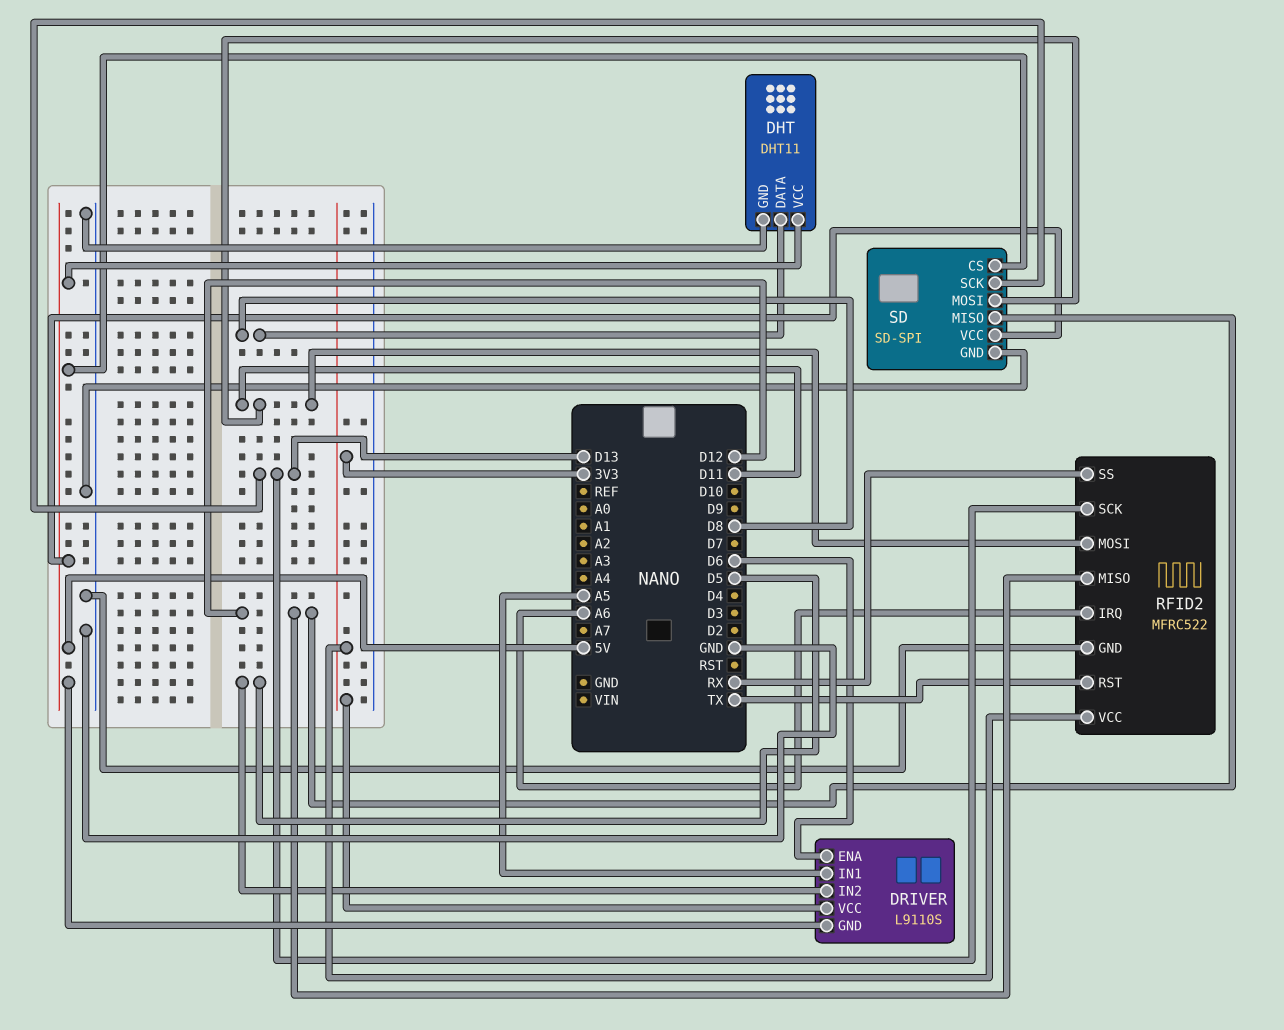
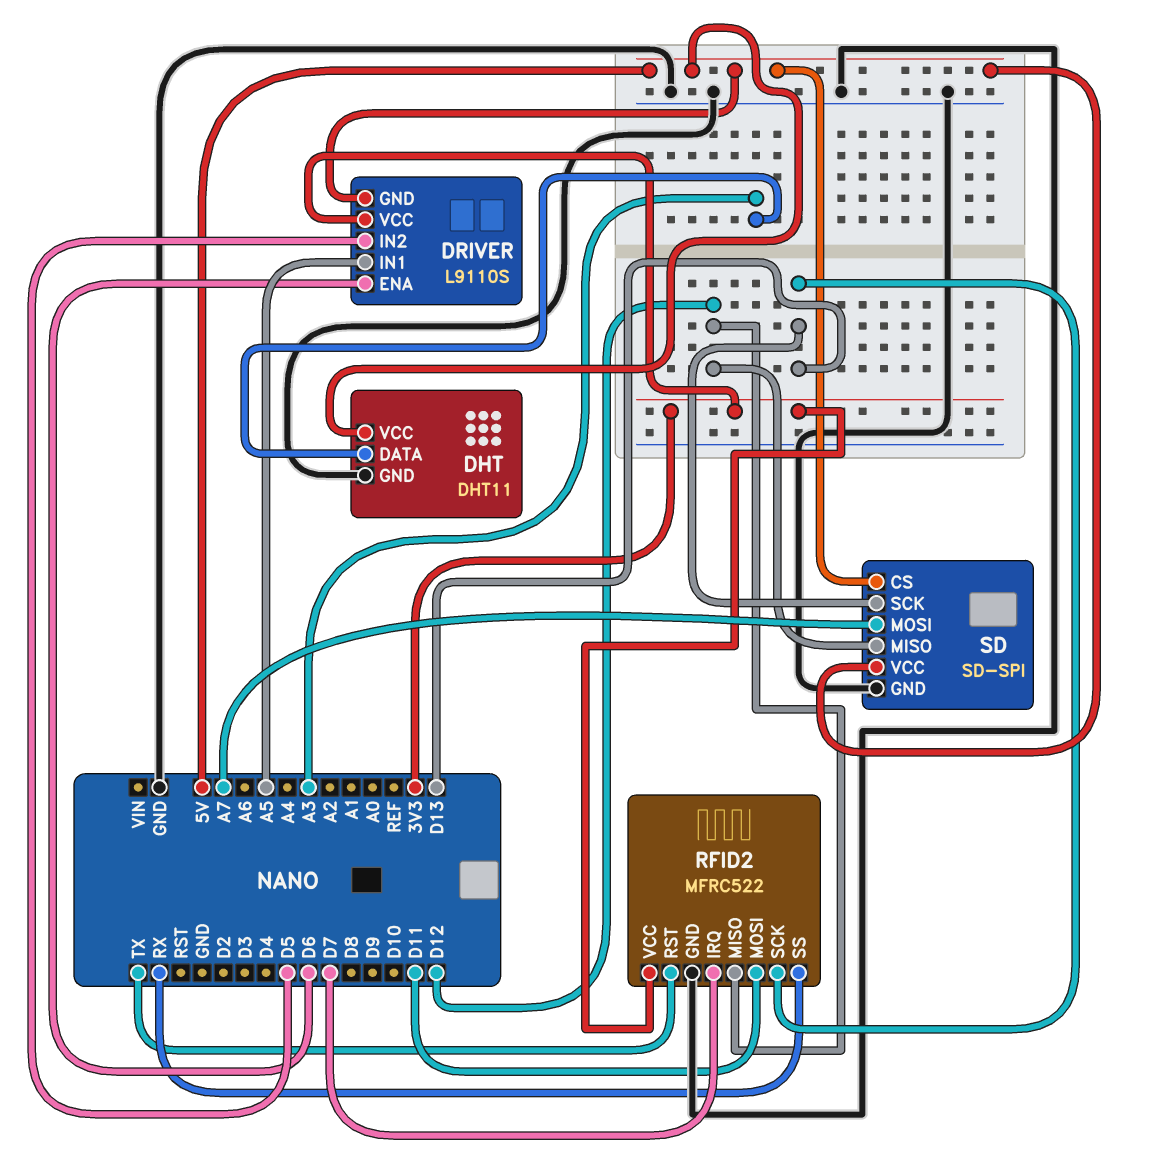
DHT pin DATA: D8 -> A3
RFID2 pin IRQ: A6 -> D7
SD pin MOSI: D11 -> A7

